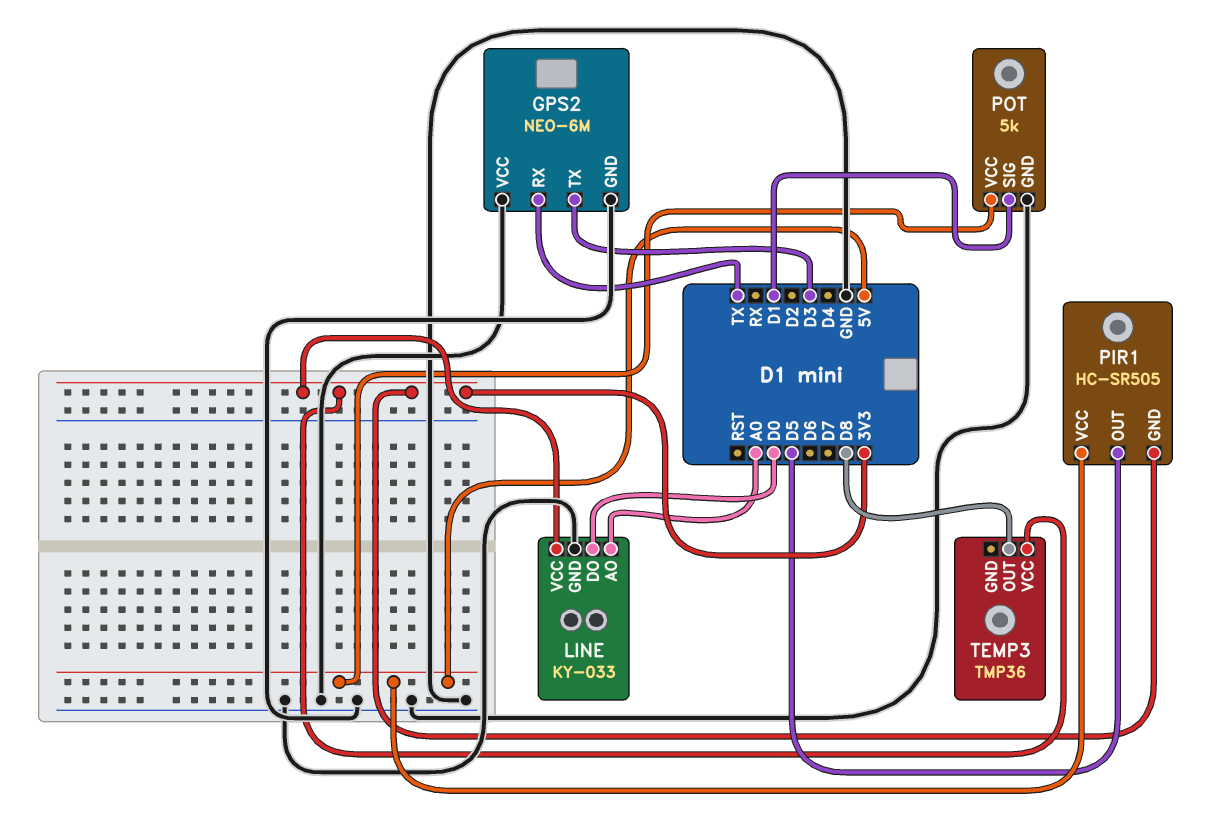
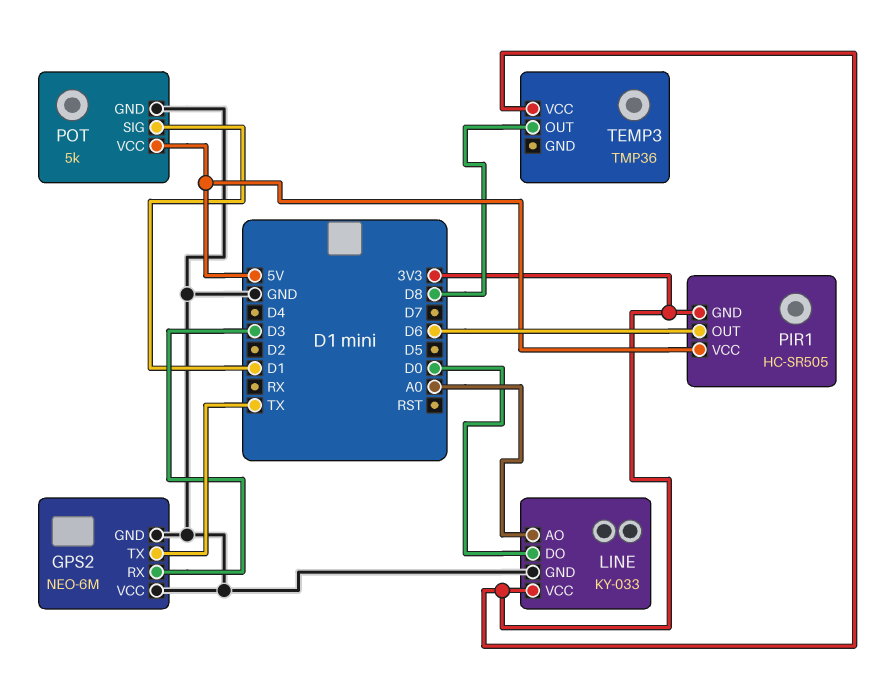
GPS2 pin RX: TX -> D3
GPS2 pin TX: D3 -> TX
PIR1 pin OUT: D5 -> D6

